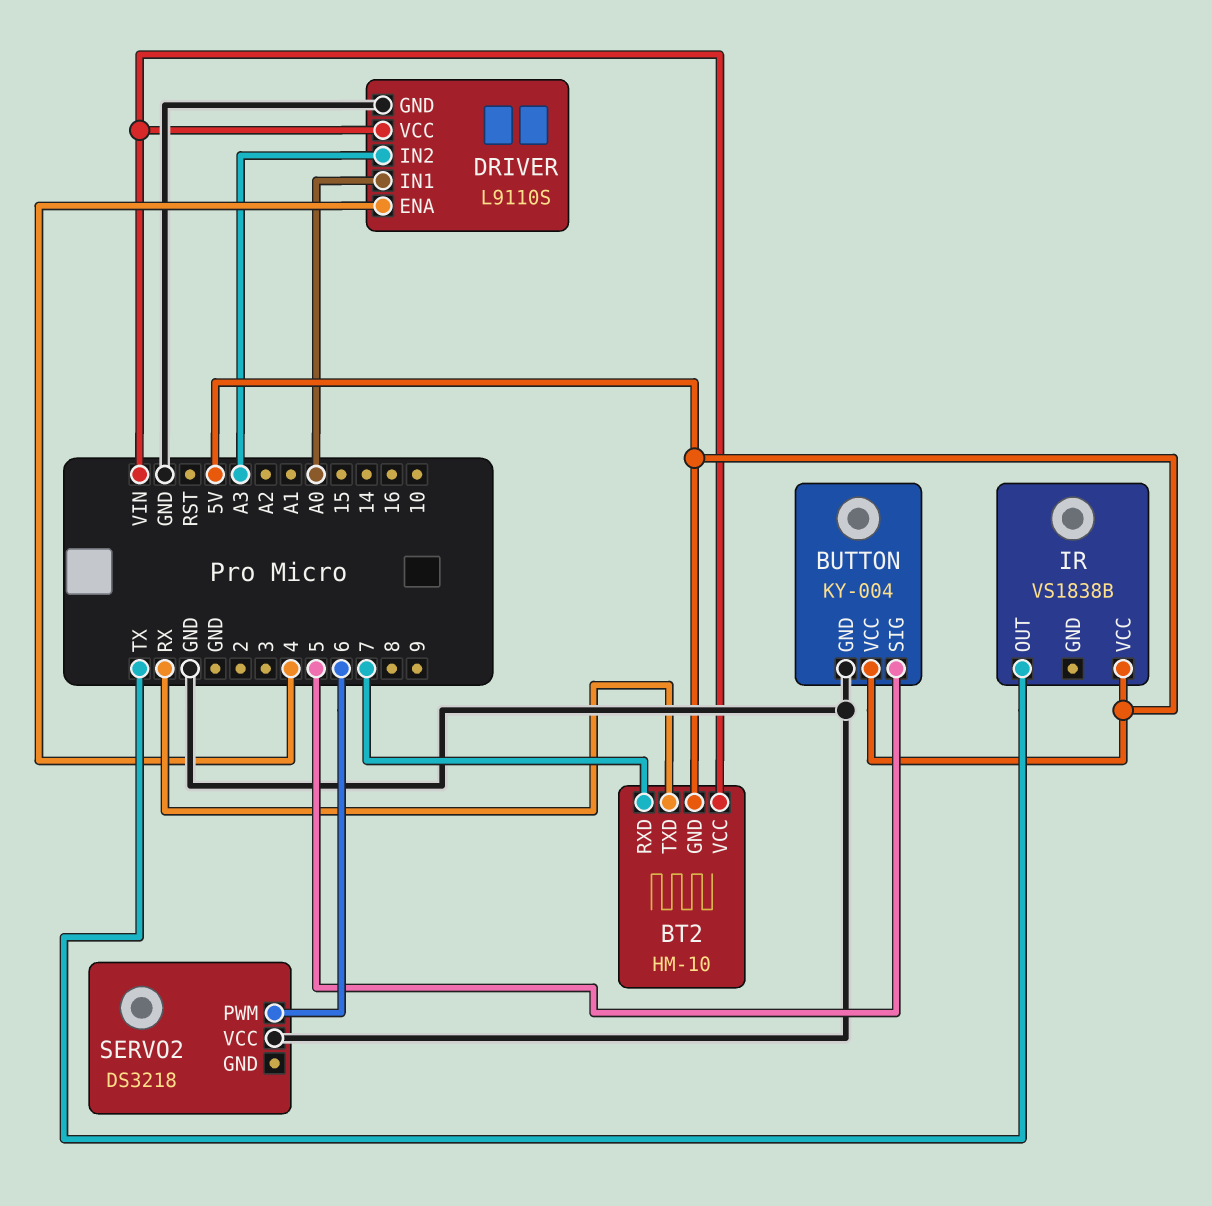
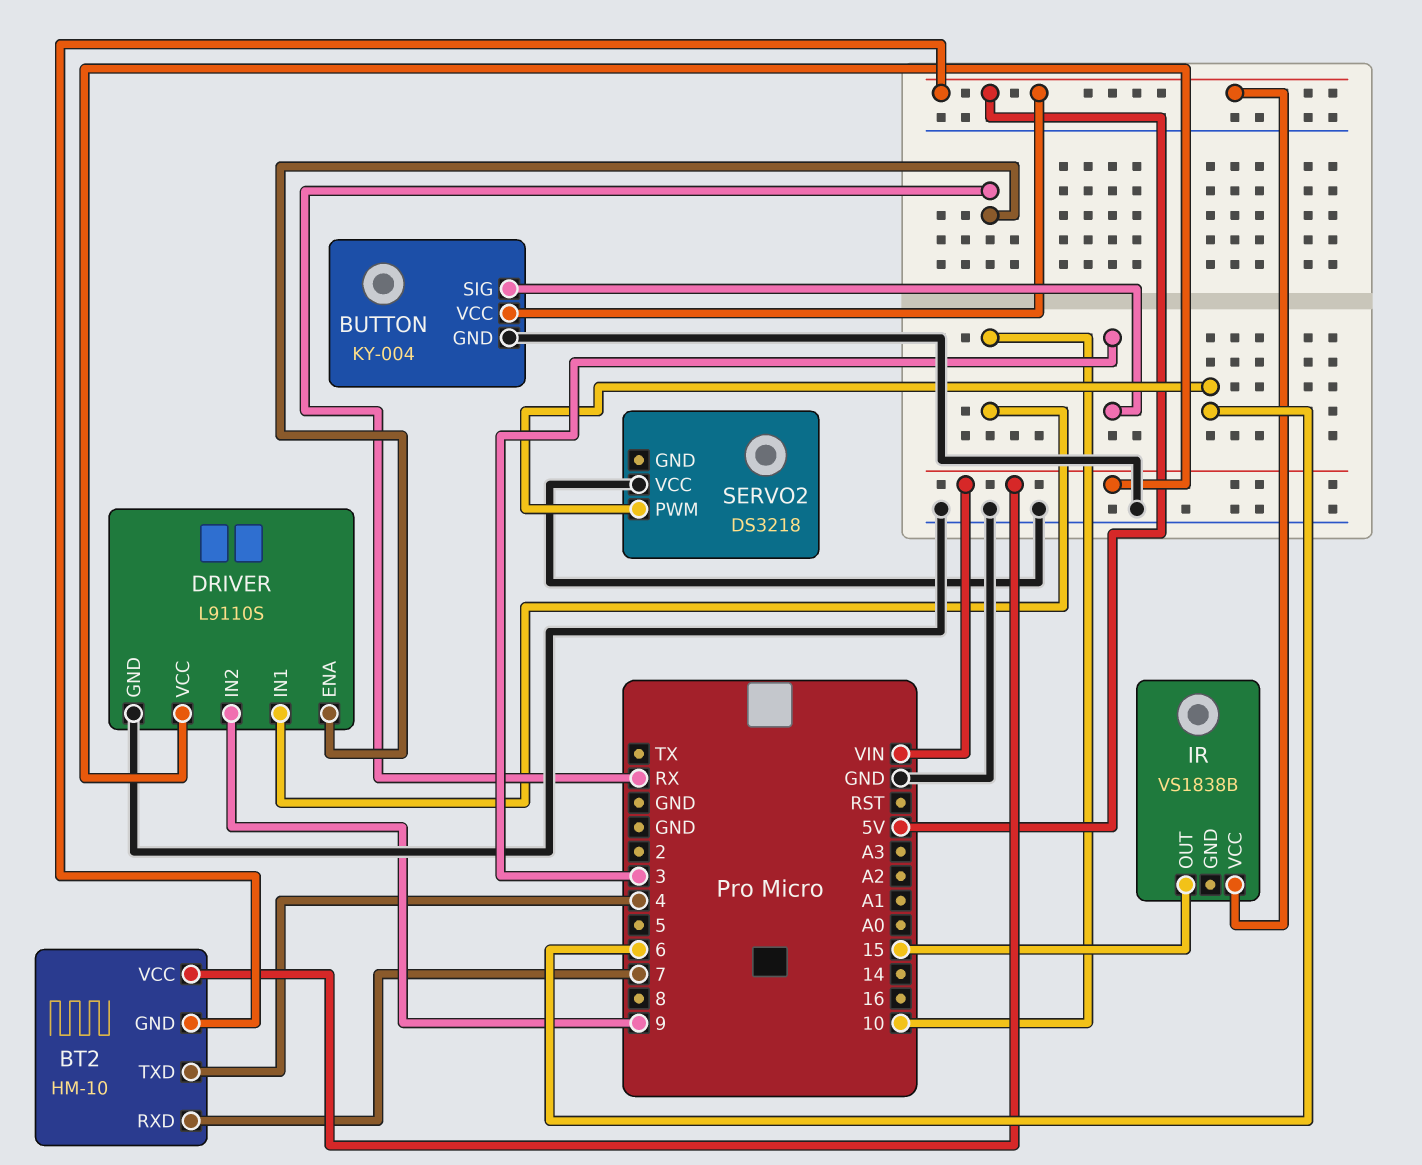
BT2 pin TXD: RX -> 4
BUTTON pin SIG: 5 -> 3
DRIVER pin ENA: 4 -> RX
DRIVER pin IN1: A0 -> 10
DRIVER pin IN2: A3 -> 9
IR pin OUT: TX -> 15

